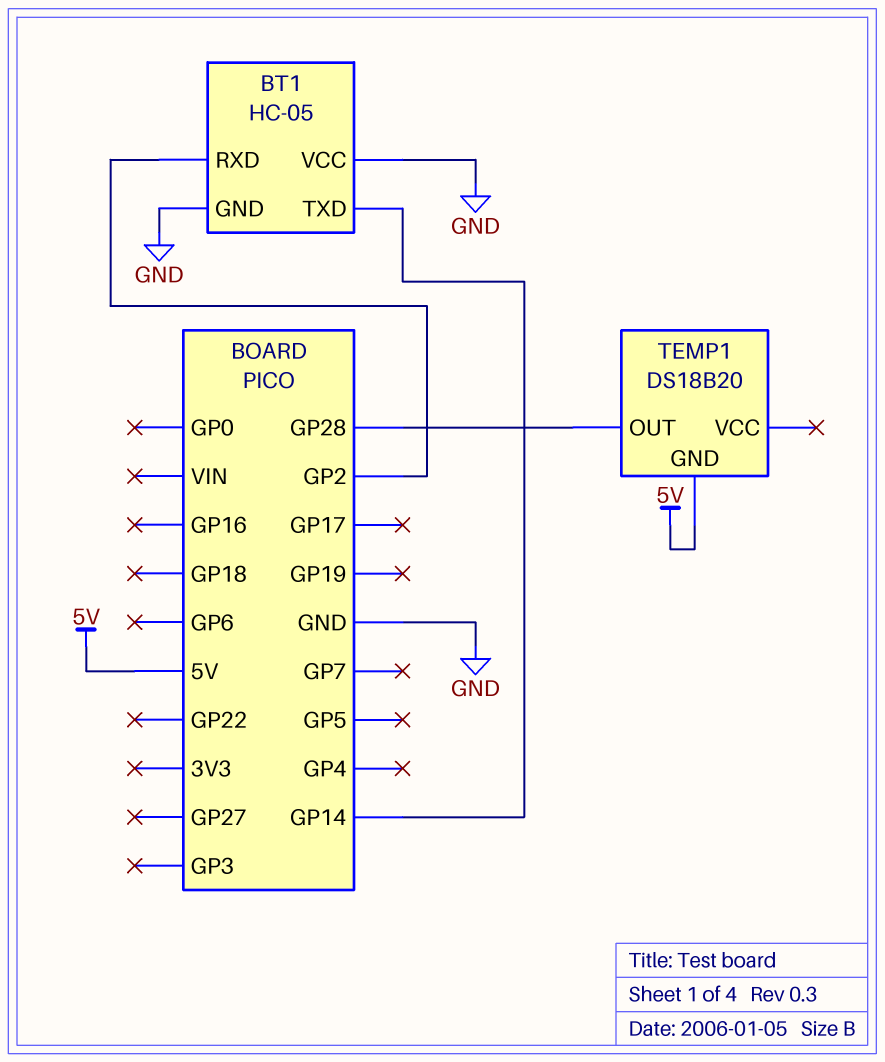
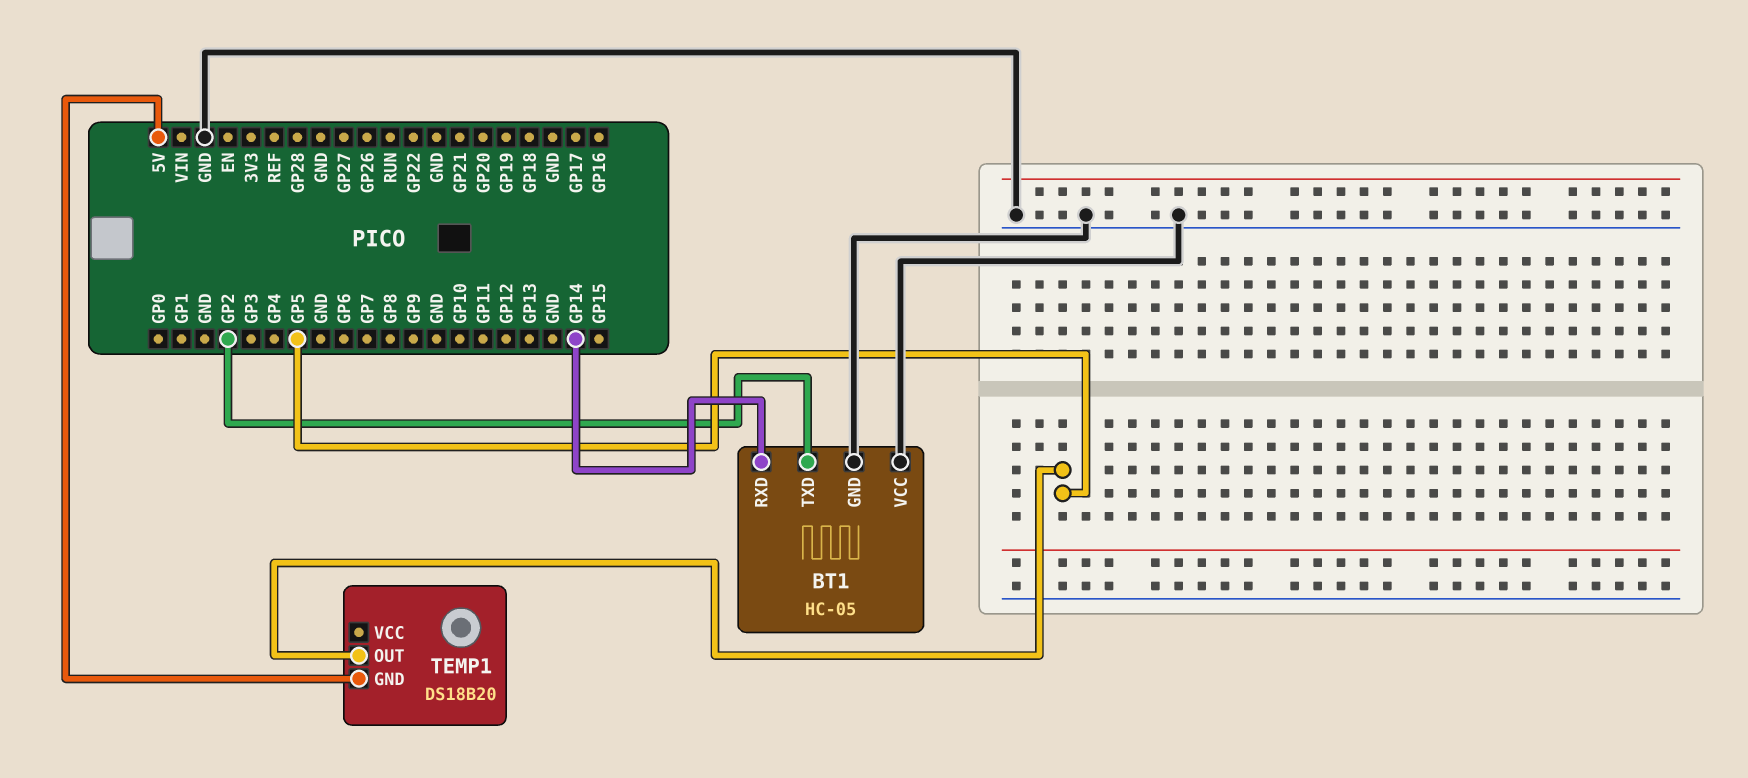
BT1 pin RXD: GP2 -> GP14
BT1 pin TXD: GP14 -> GP2
TEMP1 pin OUT: GP28 -> GP5

